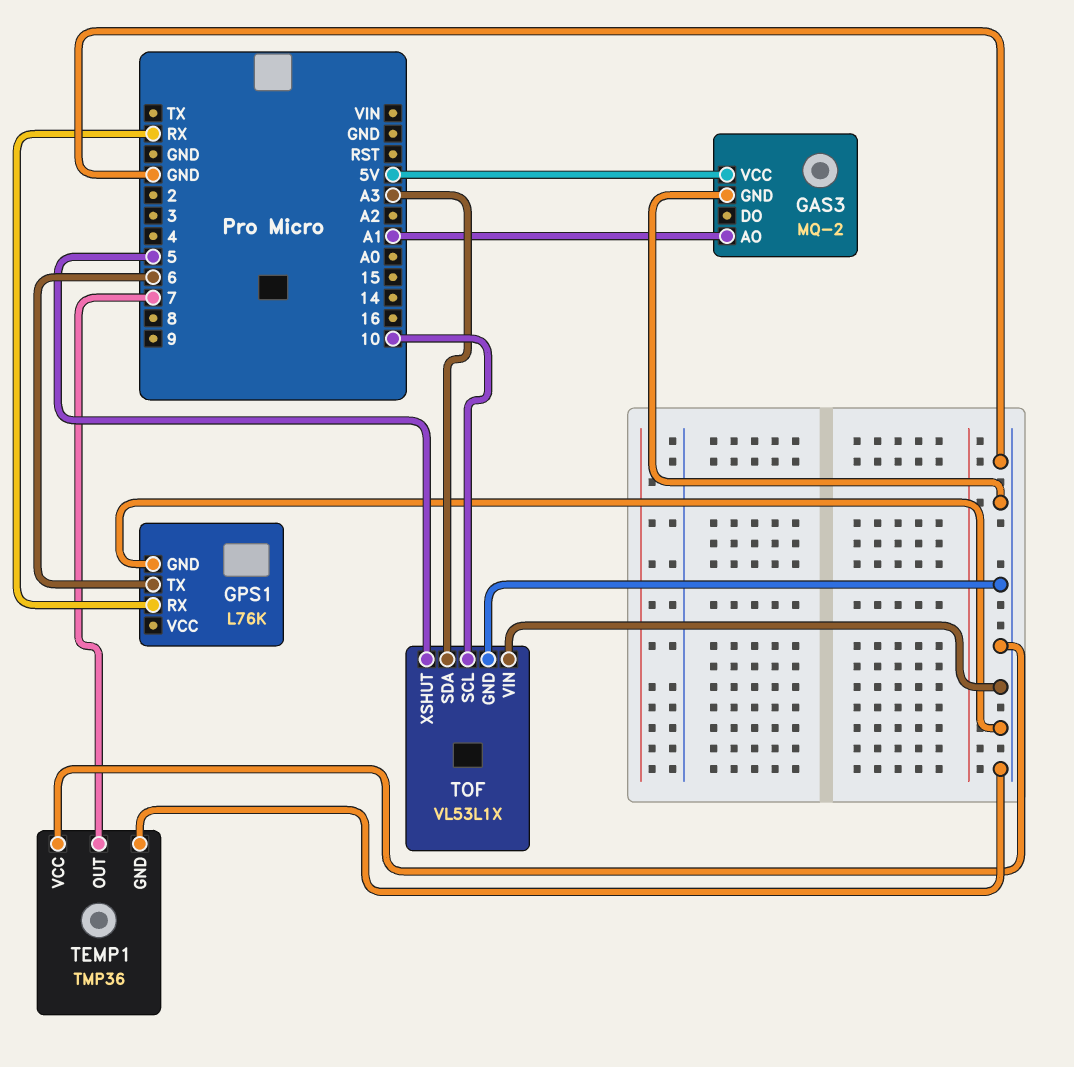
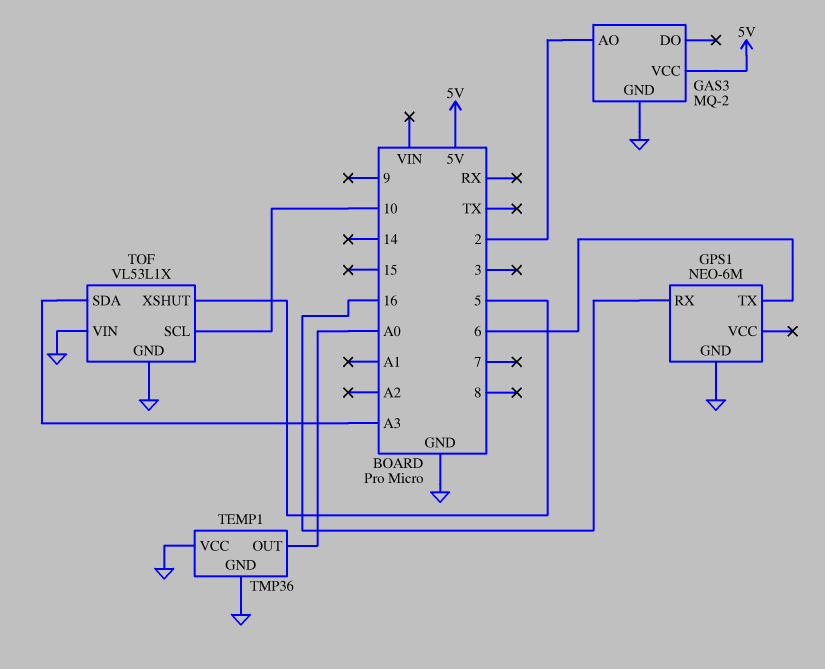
GAS3 pin AO: A1 -> 2
GPS1: L76K -> NEO-6M
GPS1 pin RX: RX -> 16
TEMP1 pin OUT: 7 -> A0

